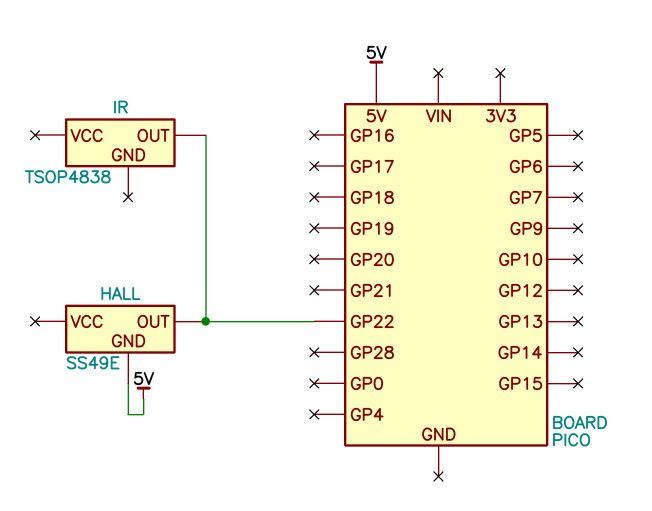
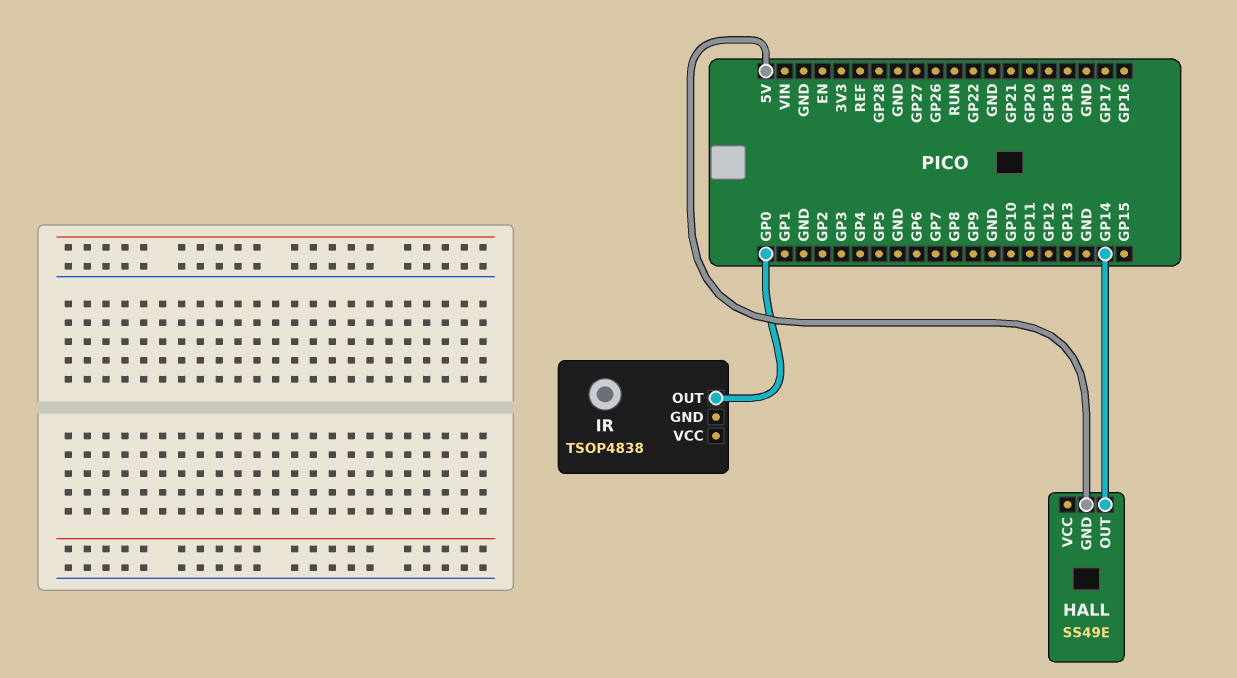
HALL pin OUT: GP22 -> GP14
IR pin OUT: GP22 -> GP0

